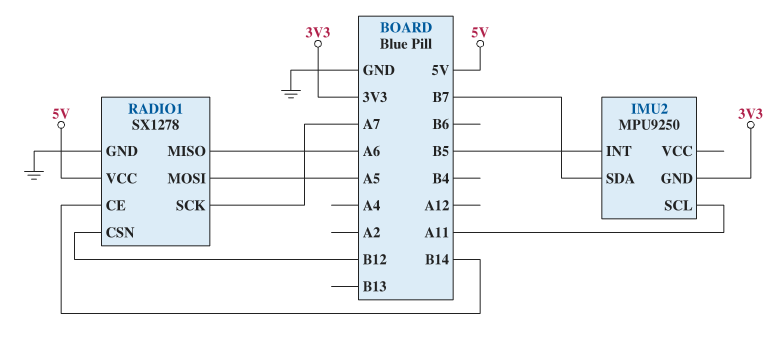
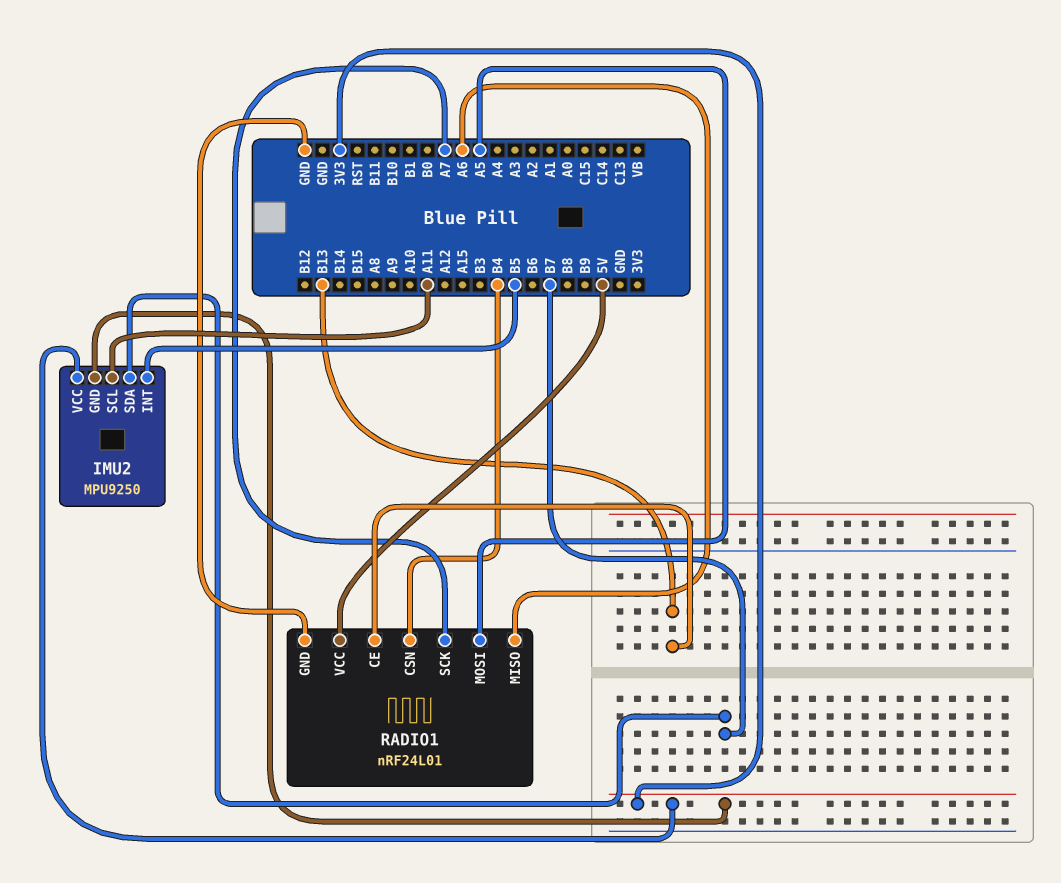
IMU2 pin VCC: none -> 3V3
RADIO1: SX1278 -> nRF24L01
RADIO1 pin CE: B14 -> B13
RADIO1 pin CSN: B12 -> B4

